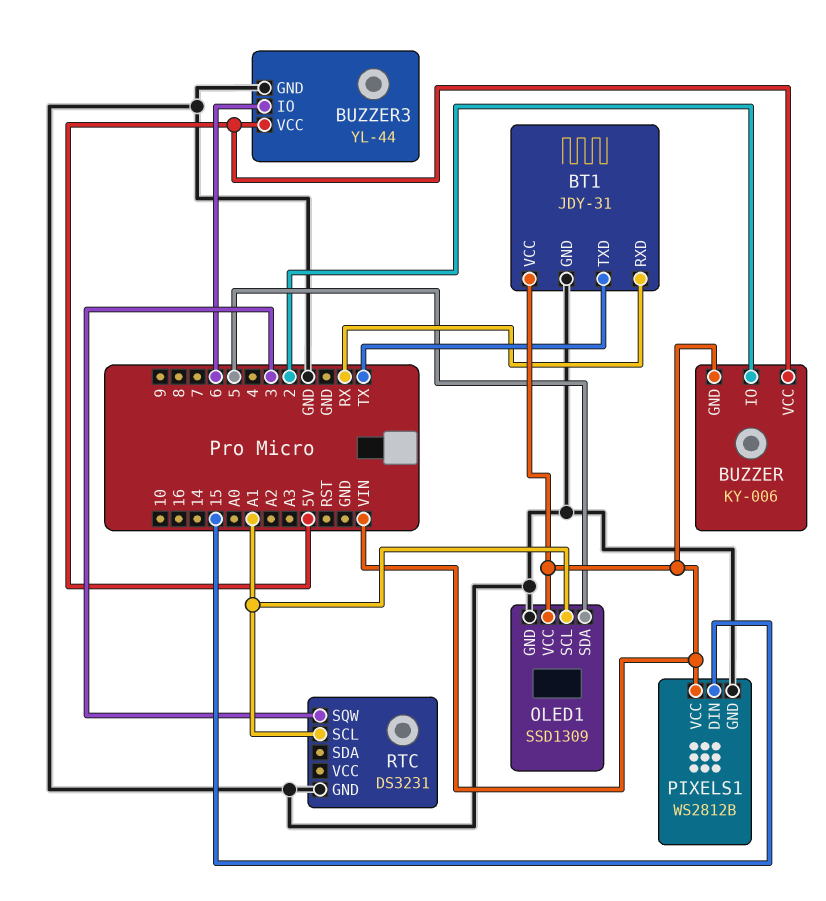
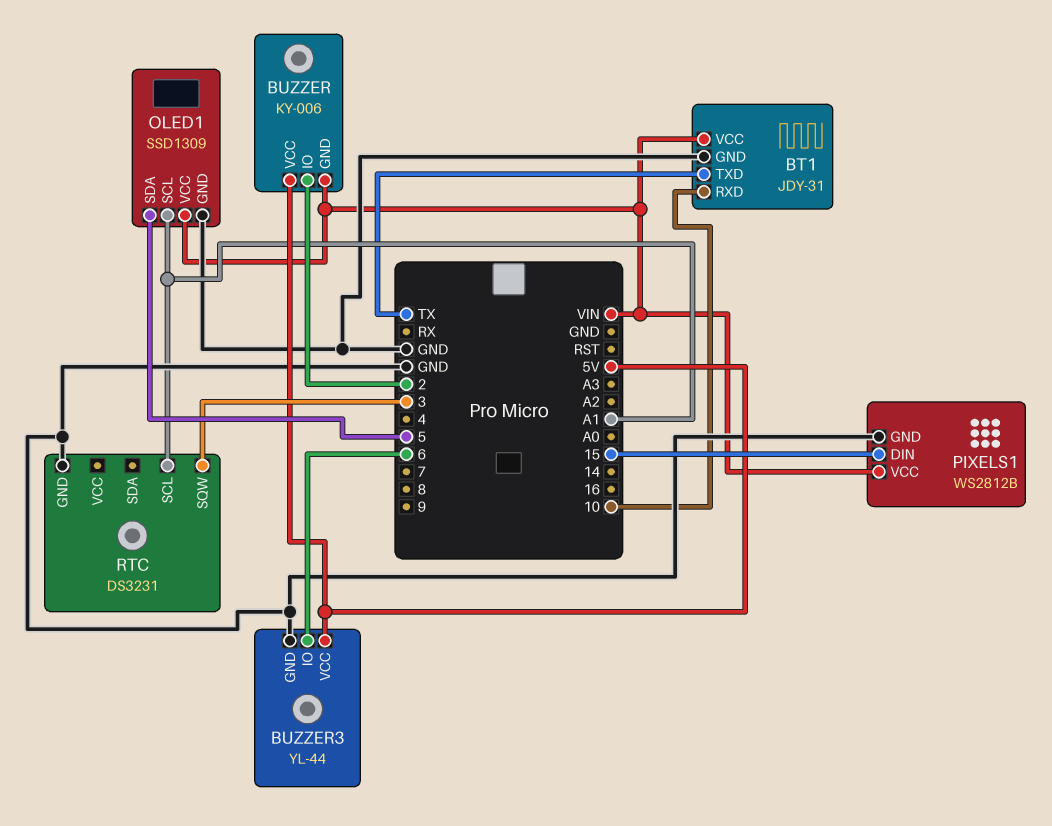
BT1 pin RXD: RX -> 10

